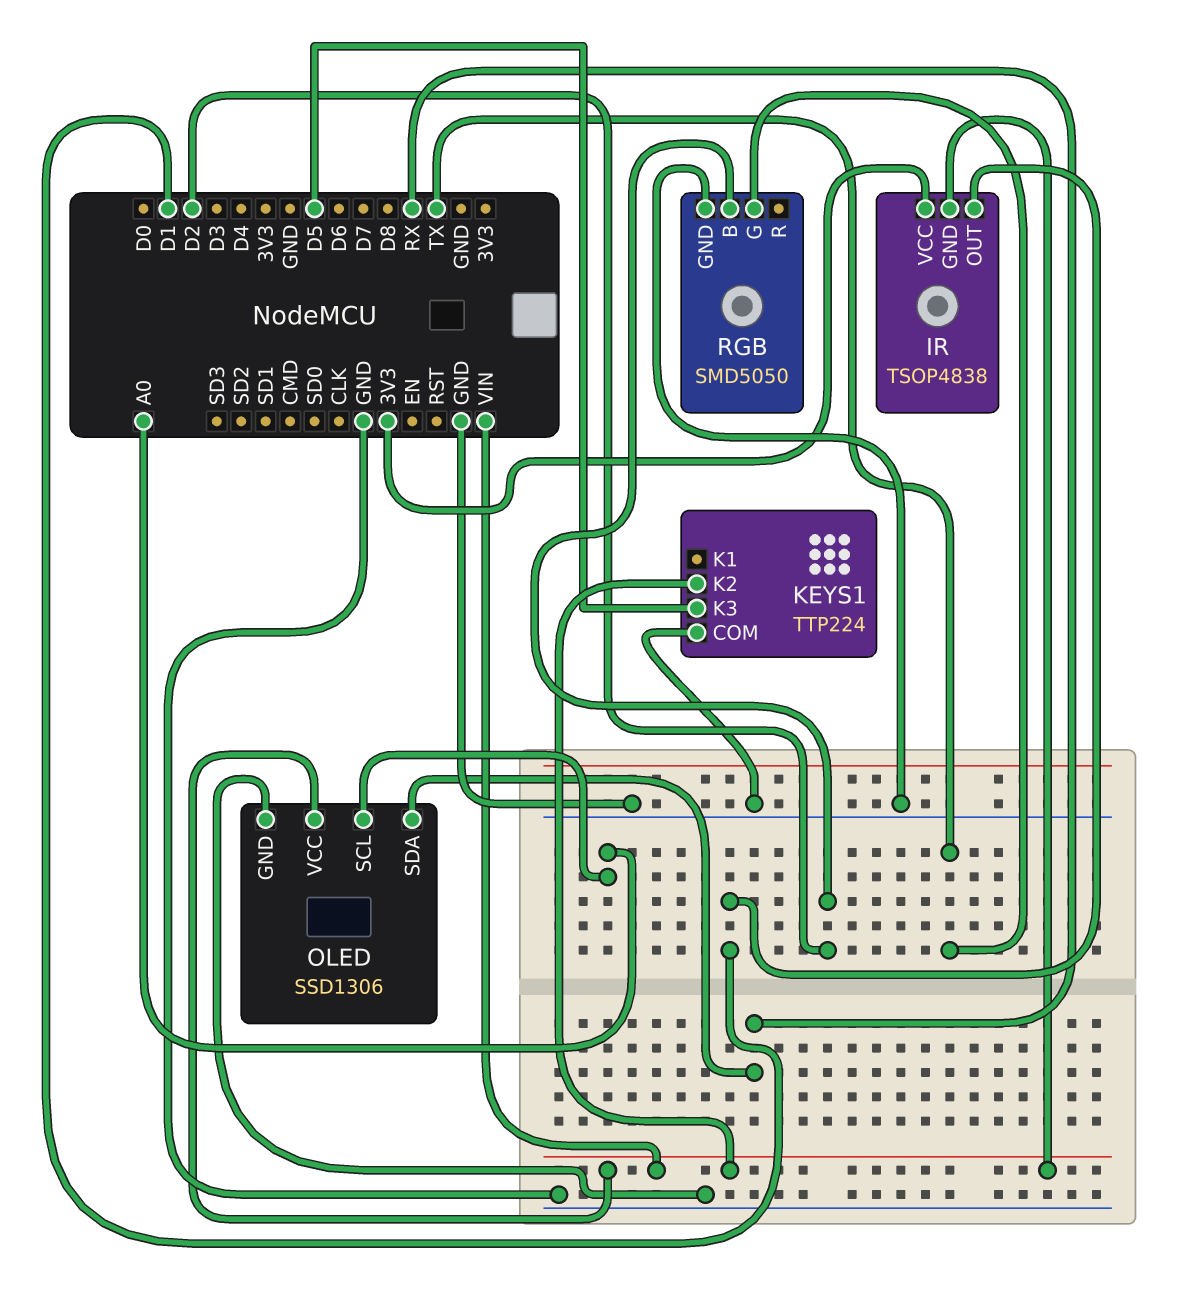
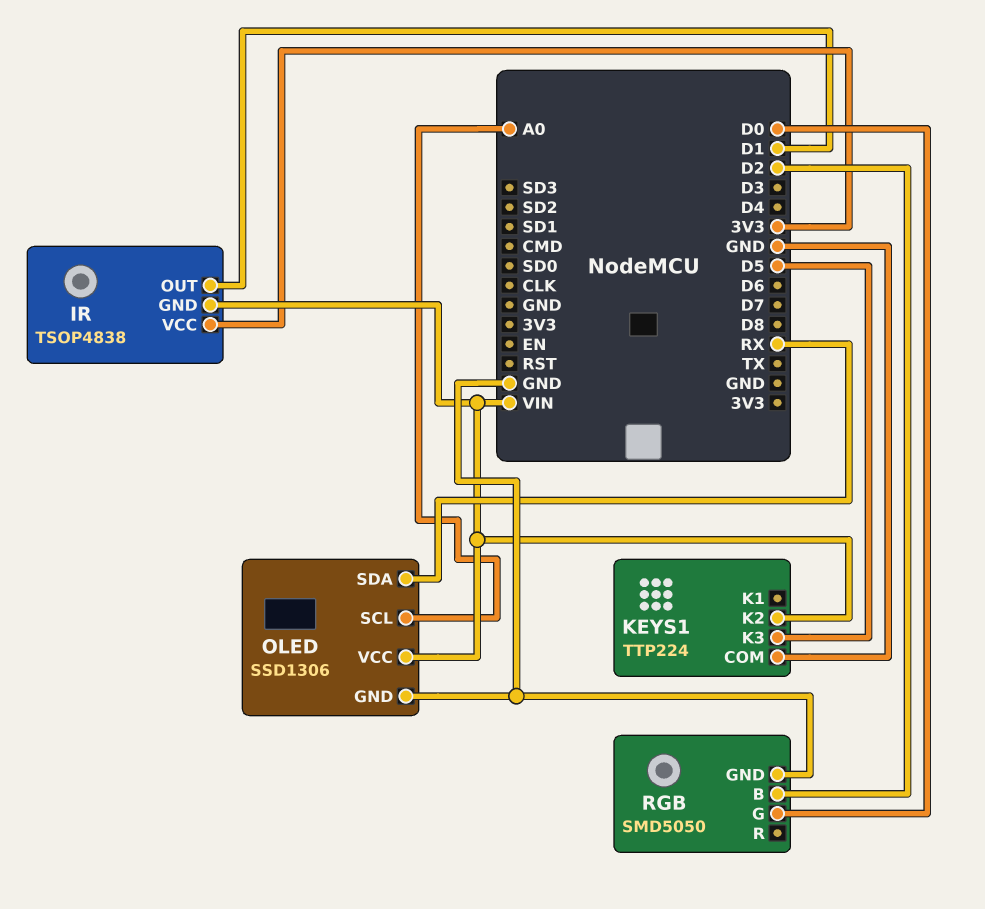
RGB pin G: TX -> D0

